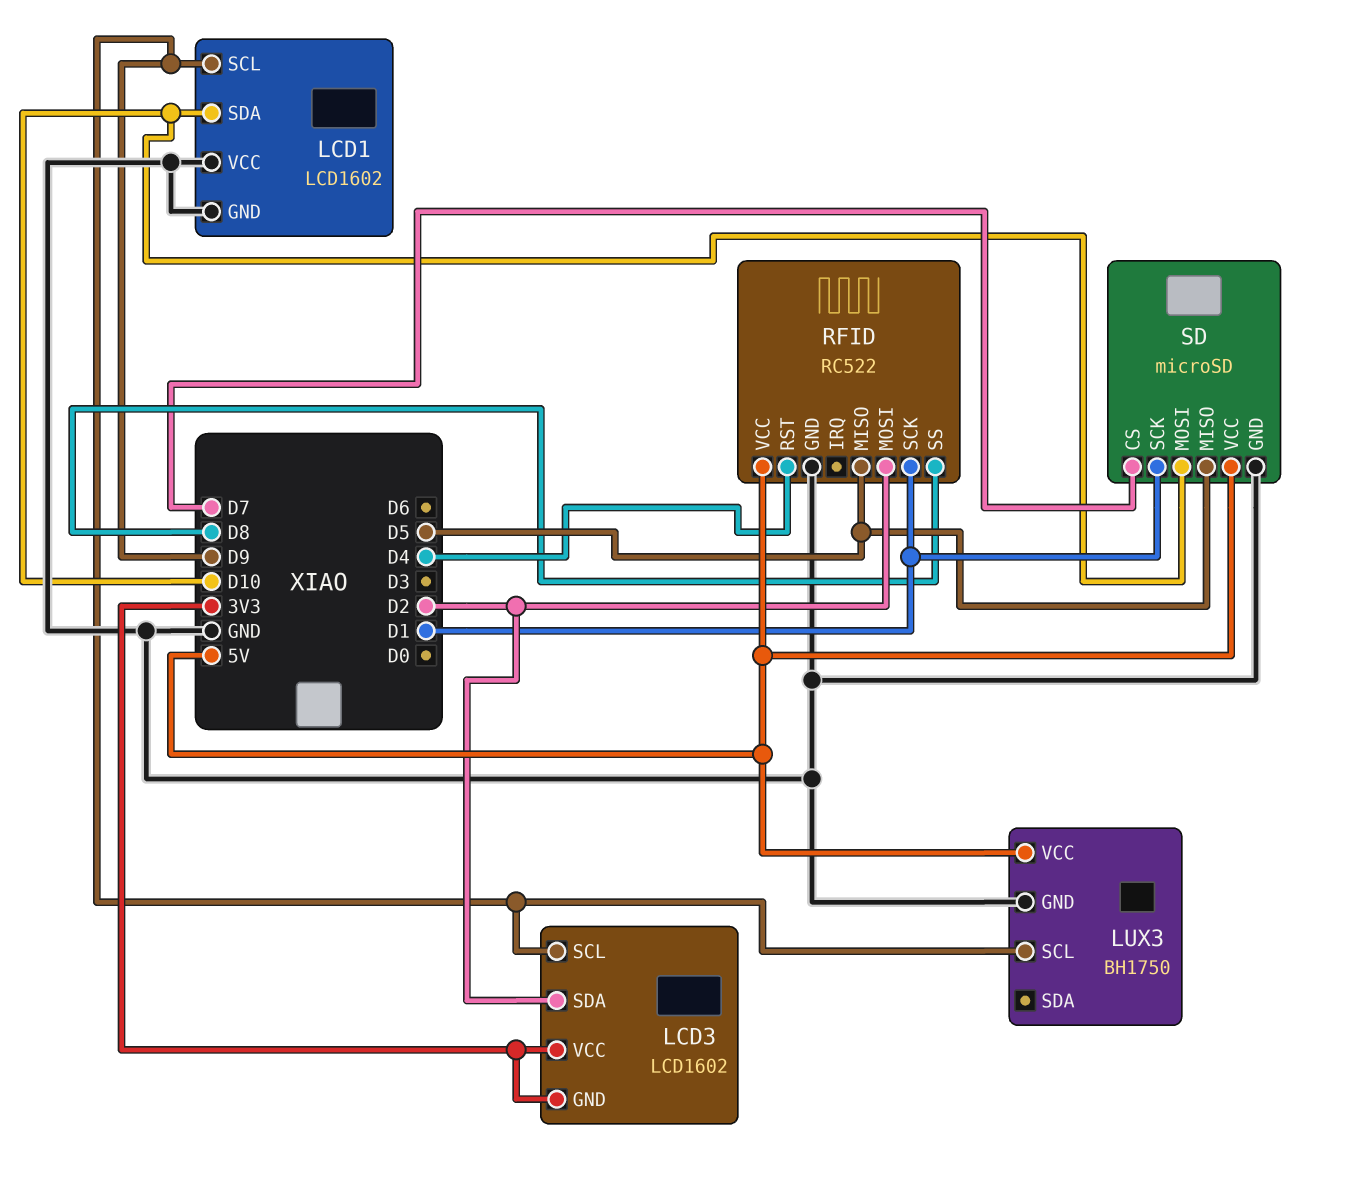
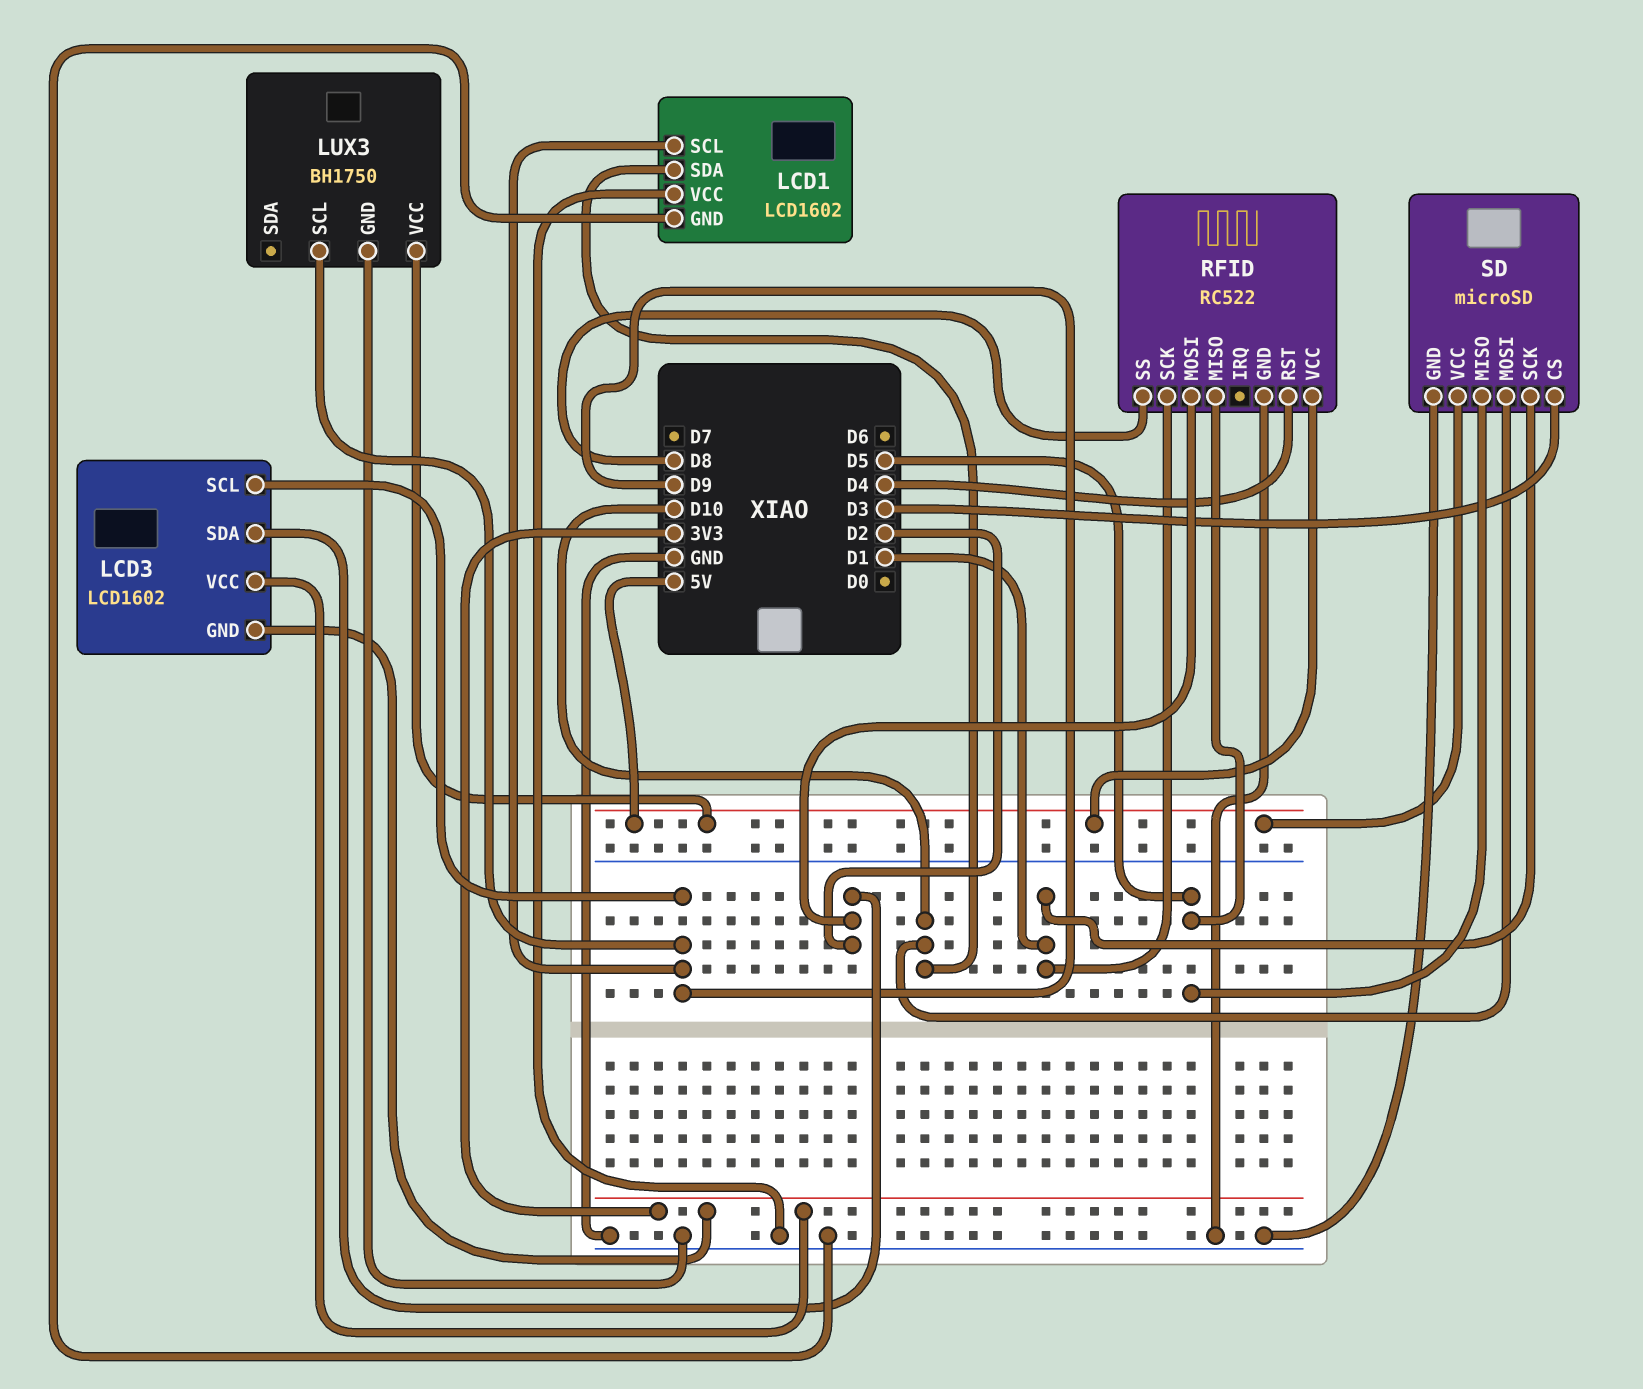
SD pin CS: D7 -> D3

